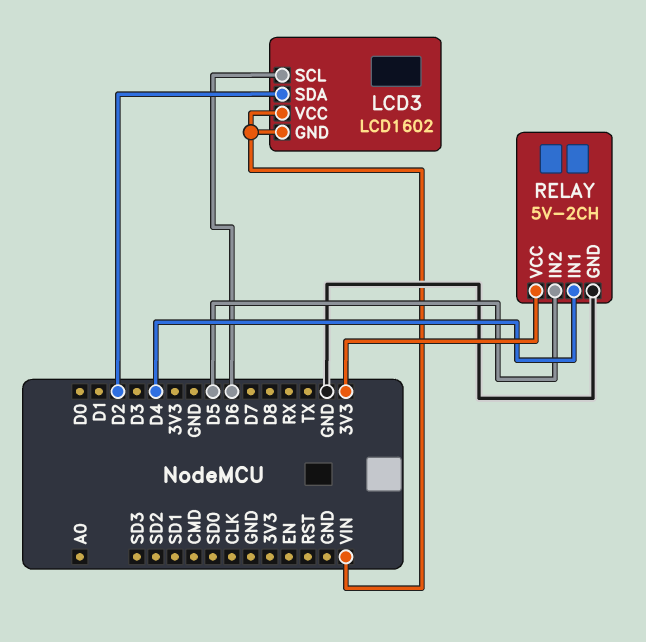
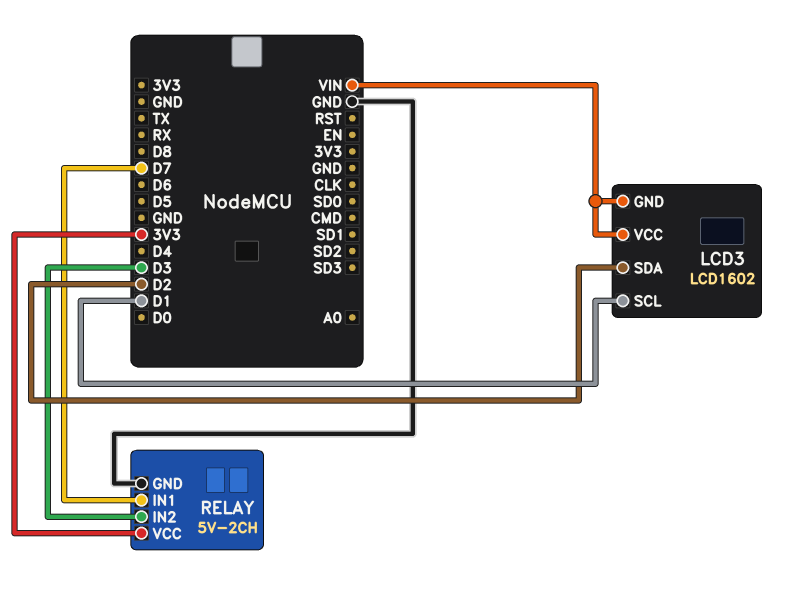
LCD3 pin SCL: D6 -> D1
RELAY pin IN1: D4 -> D7
RELAY pin IN2: D5 -> D3

